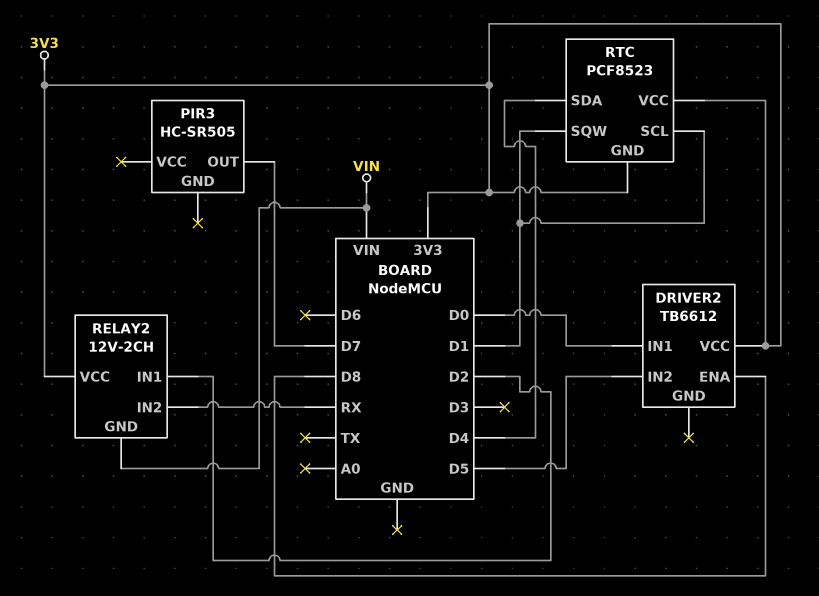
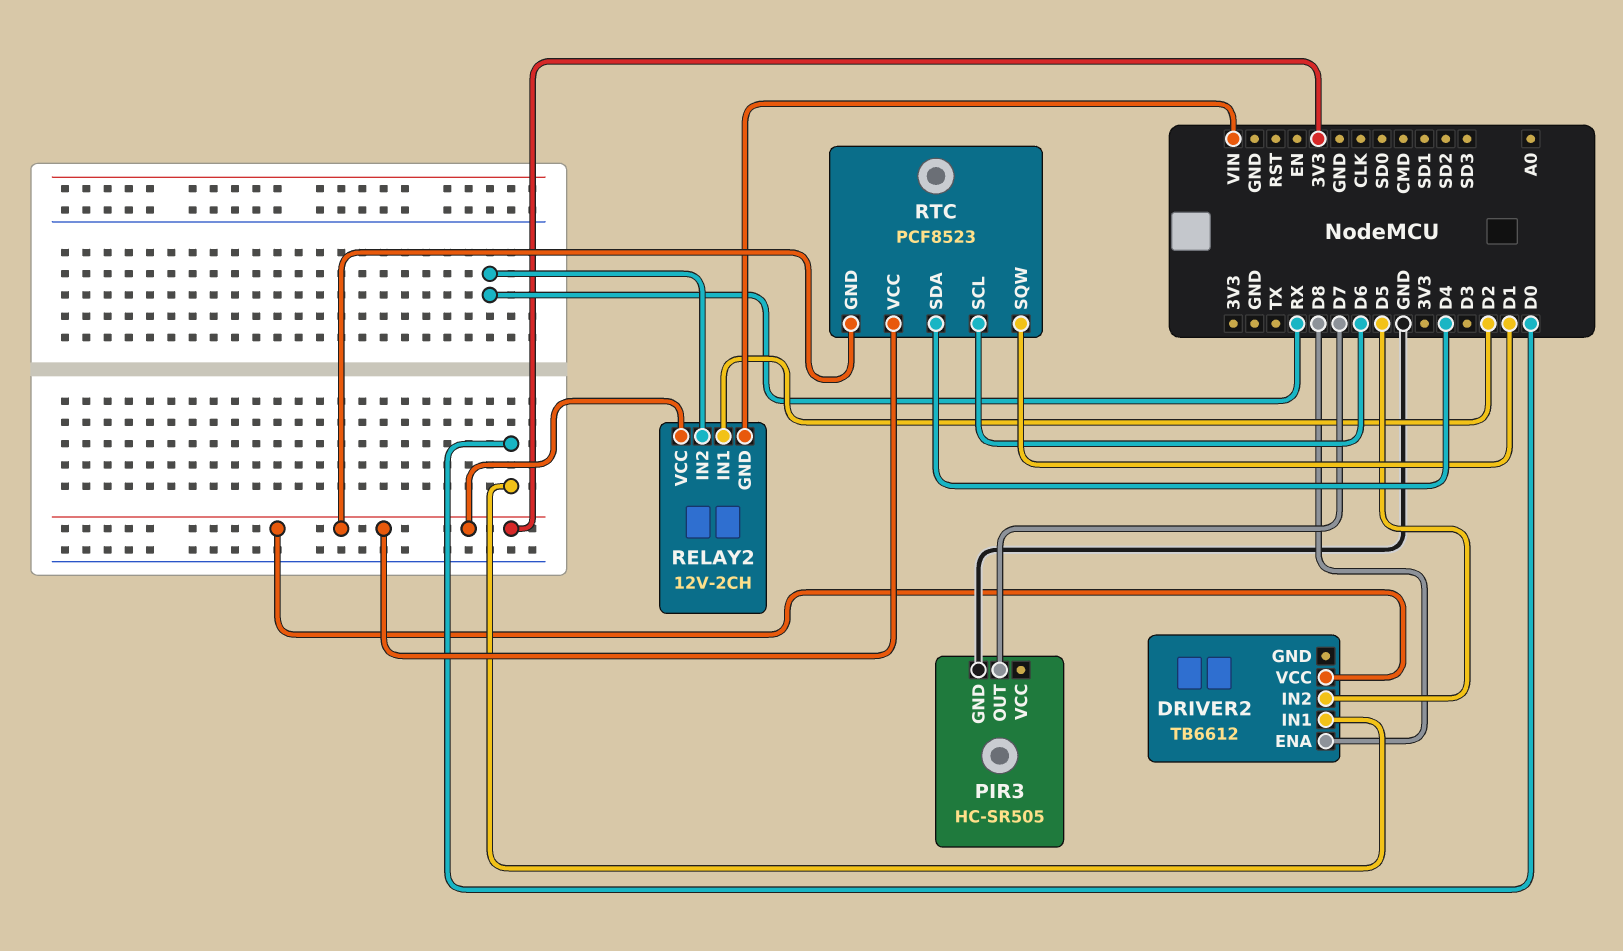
PIR3 pin GND: none -> GND
RTC pin SCL: D1 -> D6

